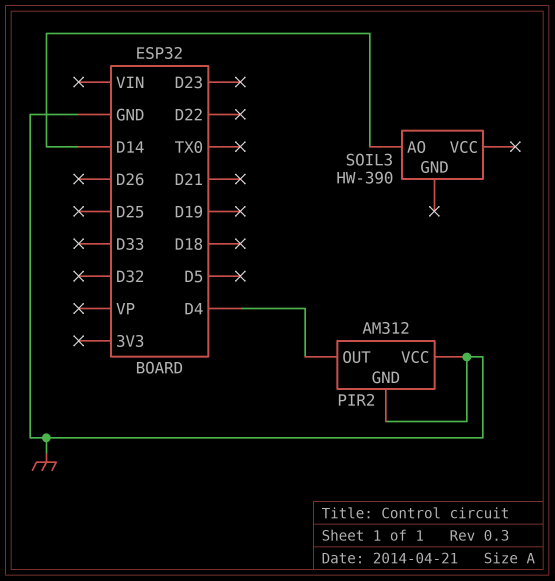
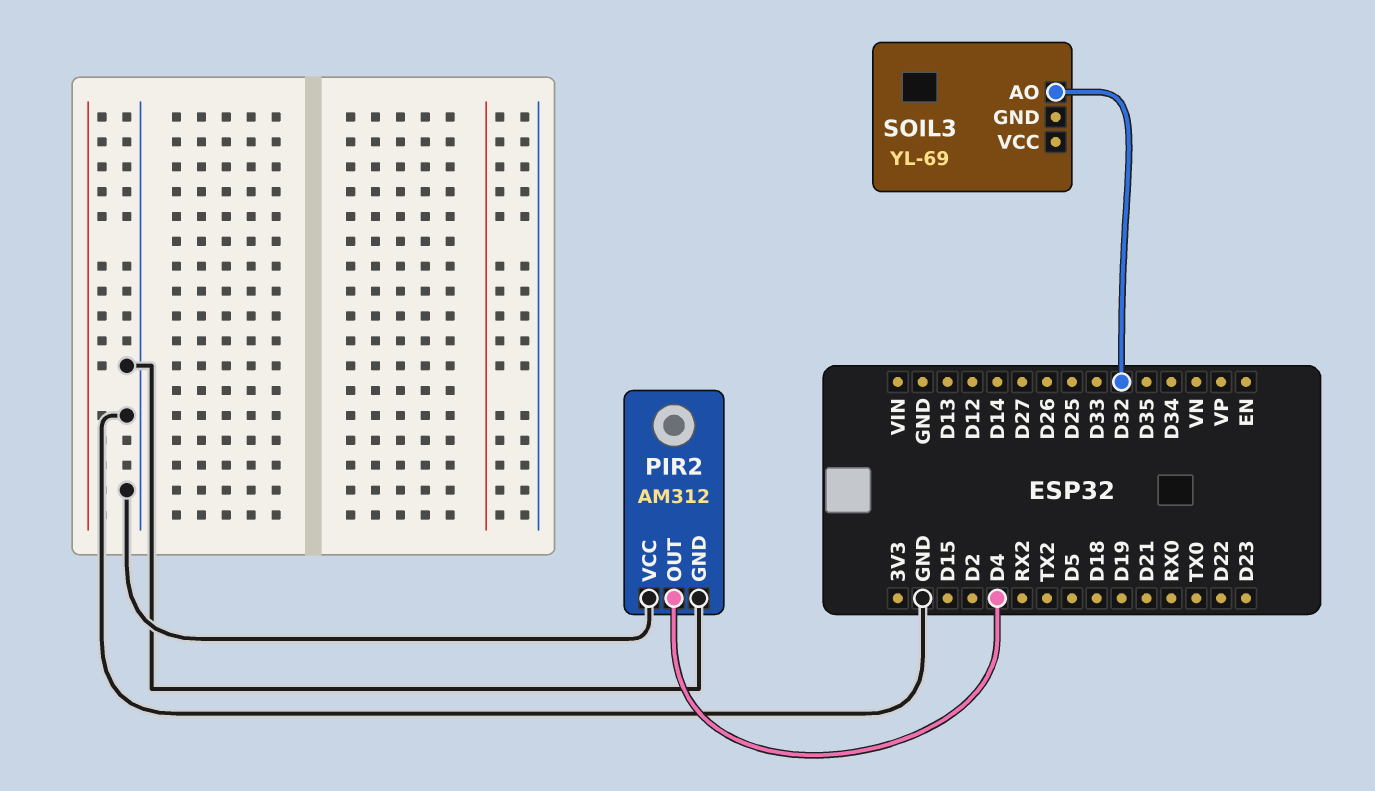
SOIL3: HW-390 -> YL-69
SOIL3 pin AO: D14 -> D32

